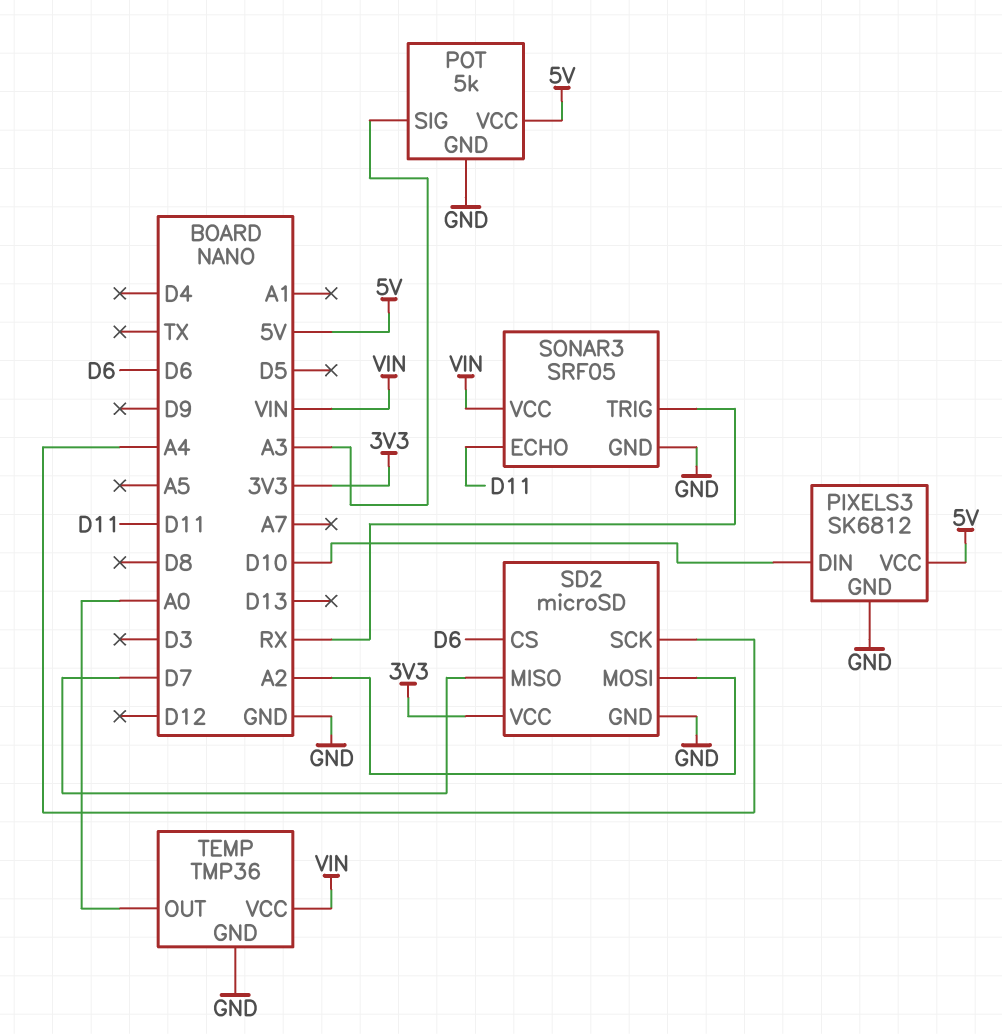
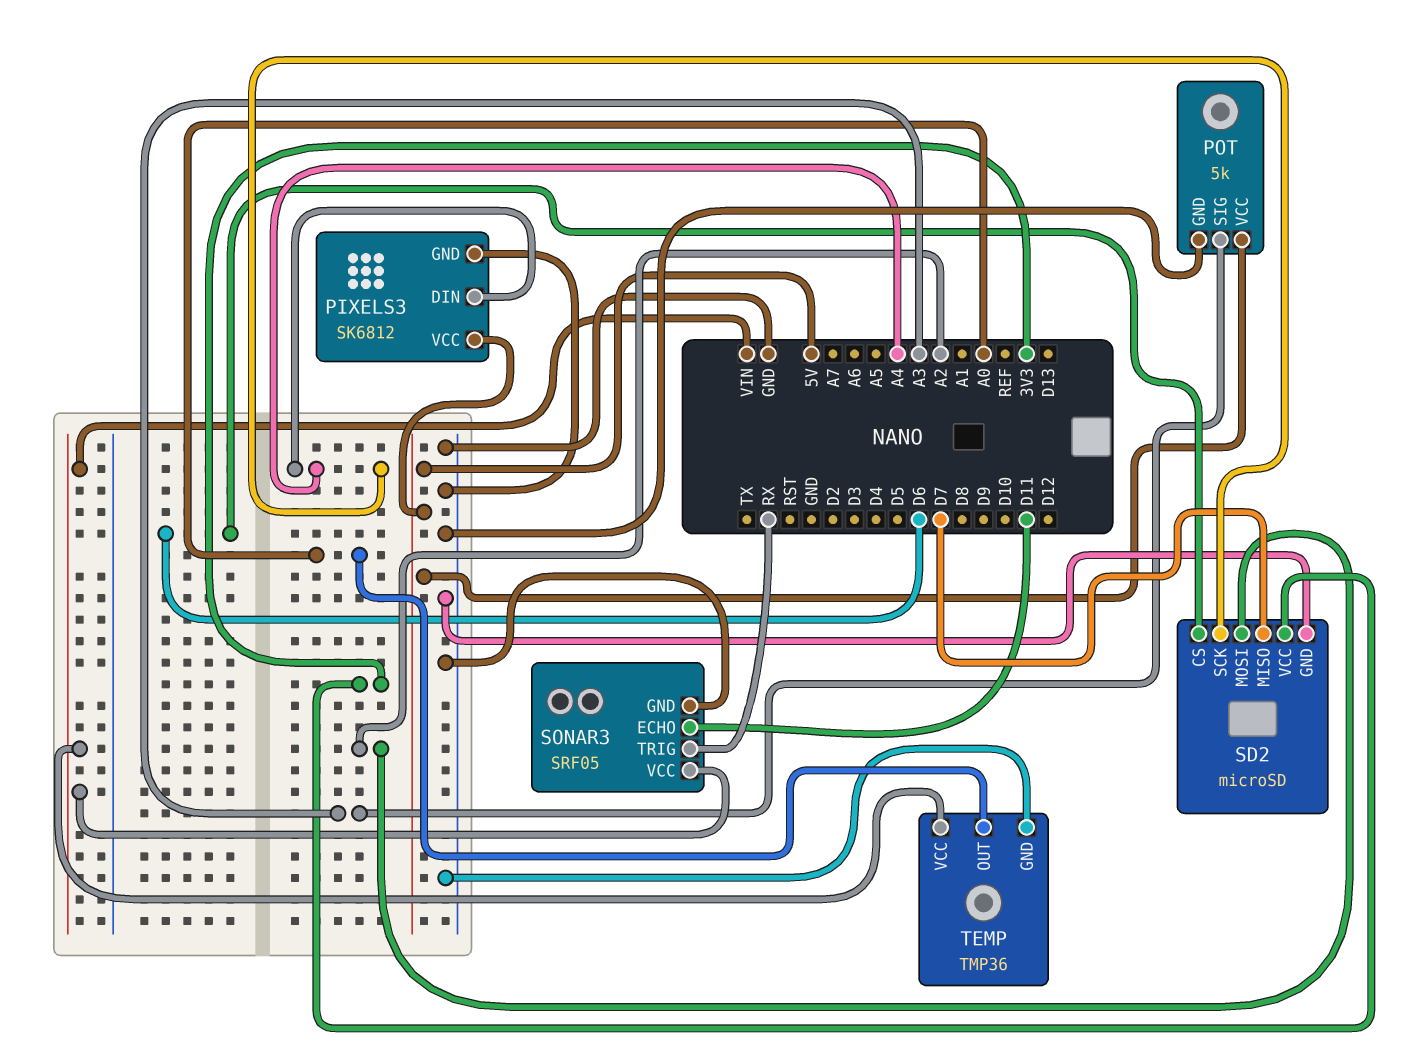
PIXELS3 pin DIN: D10 -> A4

